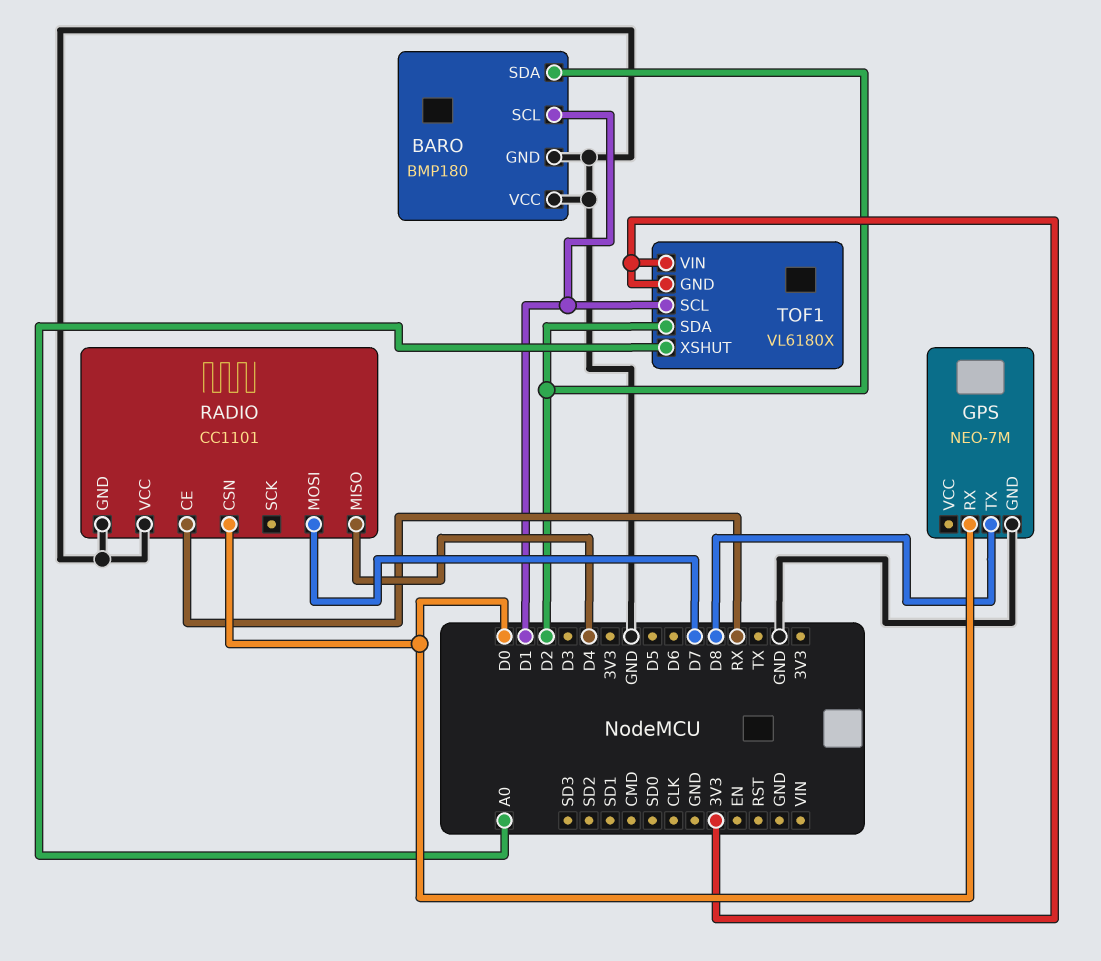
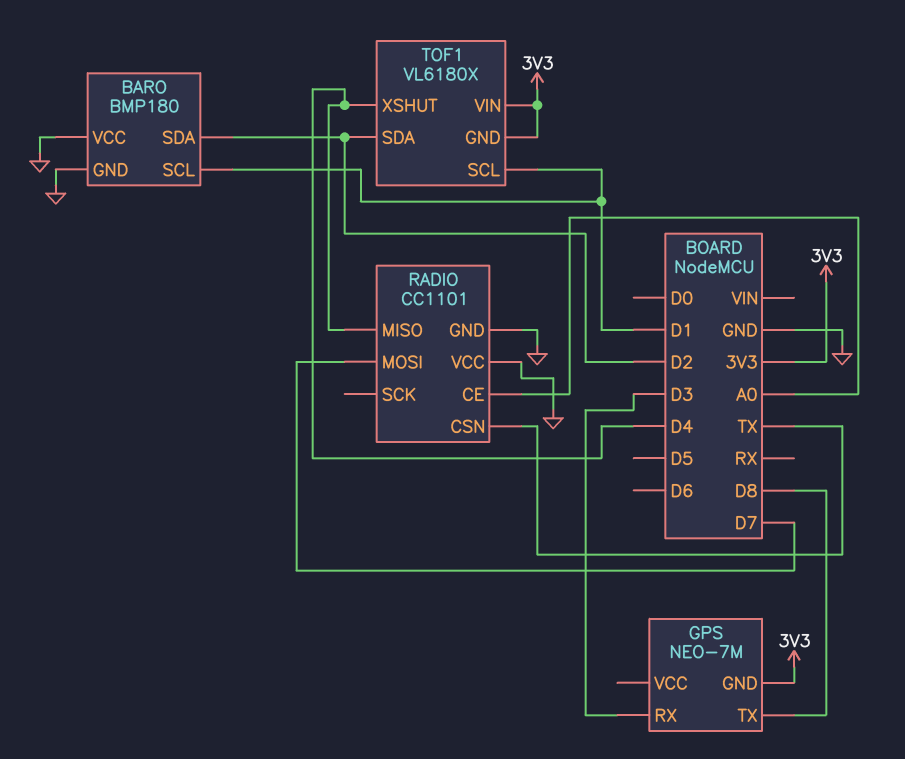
GPS pin GND: GND -> 3V3
GPS pin RX: D0 -> D3
RADIO pin CE: RX -> A0
RADIO pin CSN: D0 -> TX
TOF1 pin XSHUT: A0 -> D4

